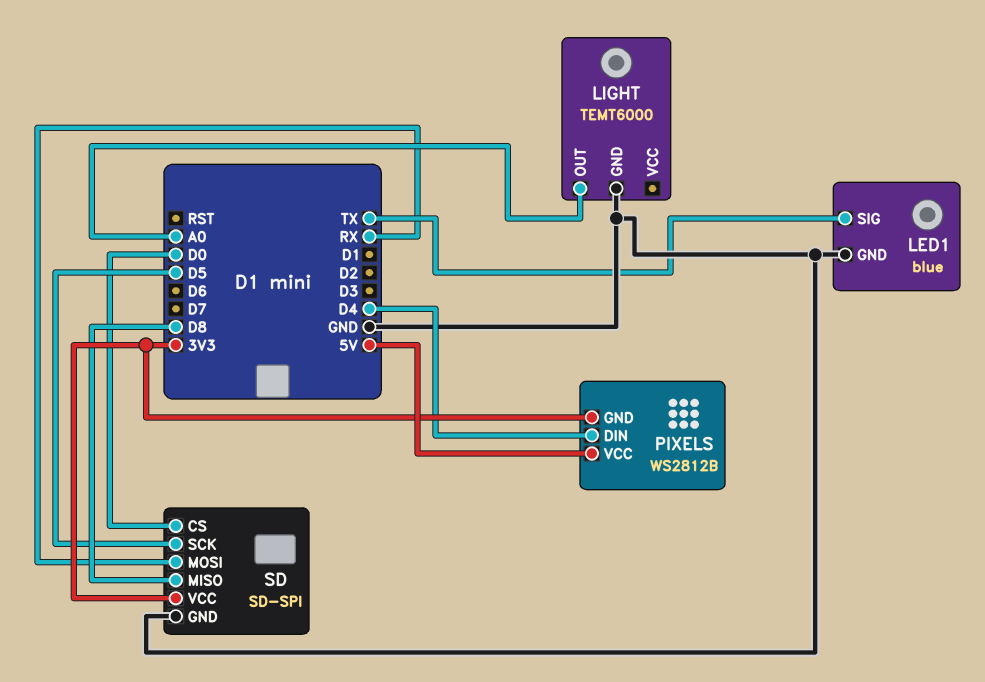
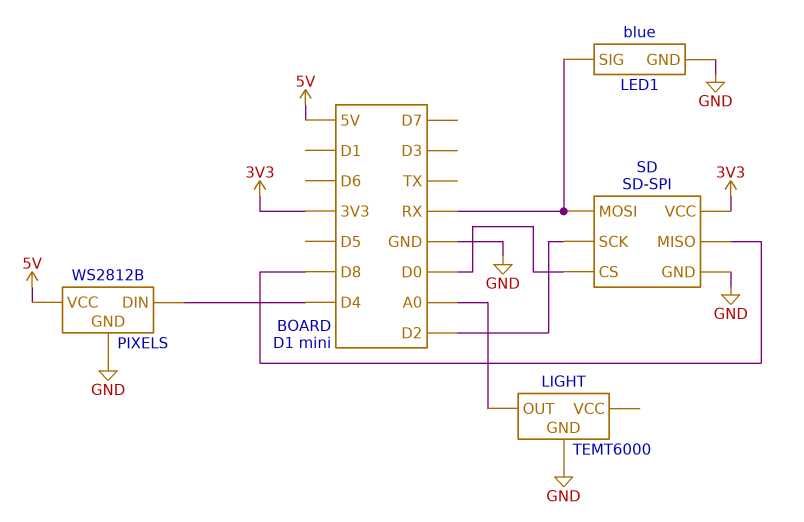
LED1 pin SIG: TX -> RX
PIXELS pin GND: 3V3 -> GND
SD pin SCK: D5 -> D2

